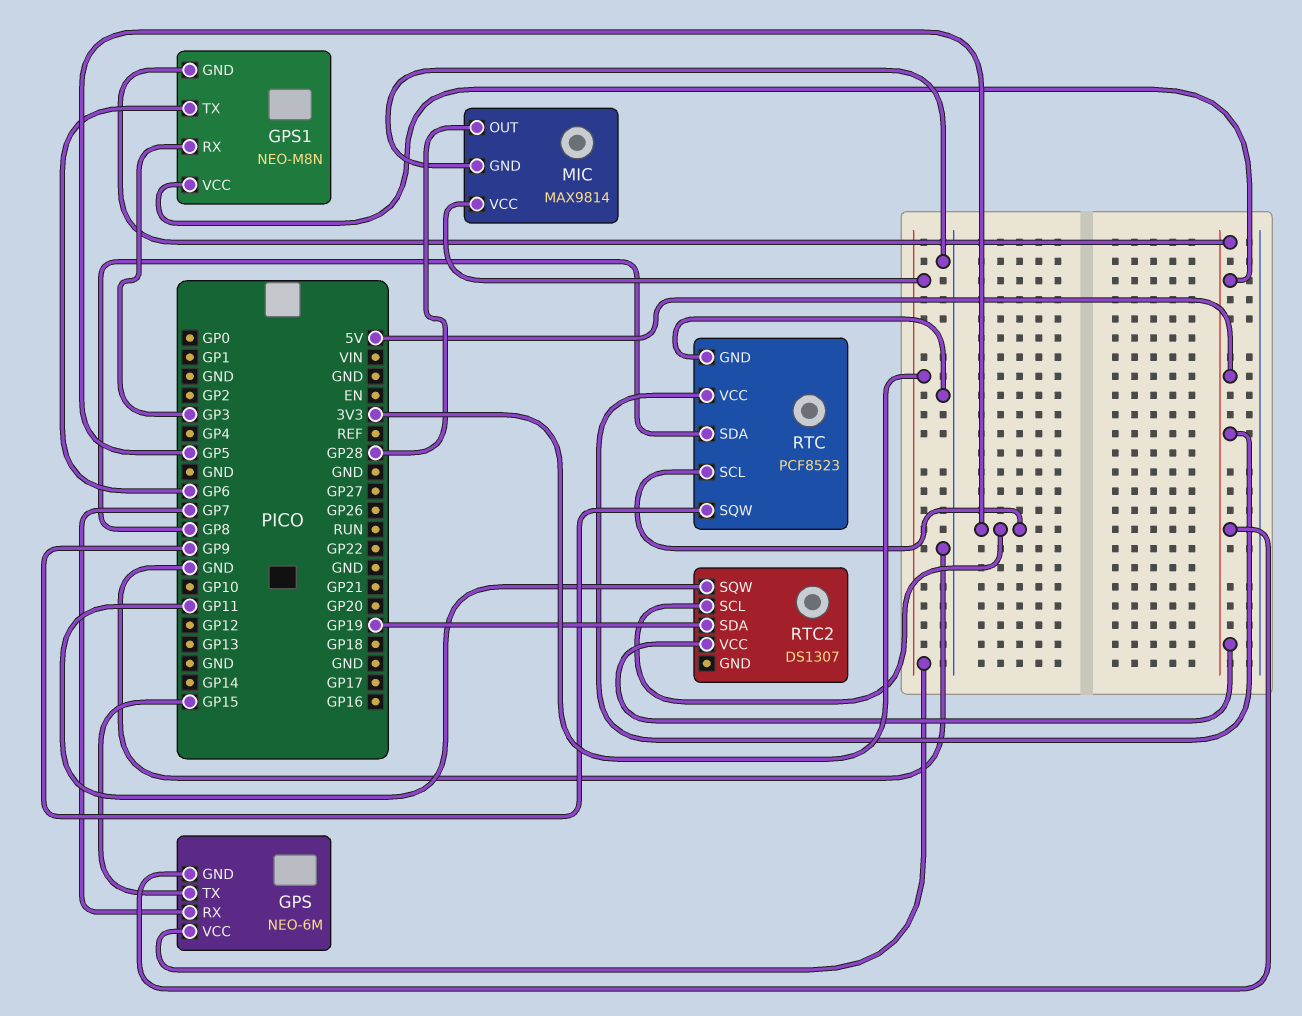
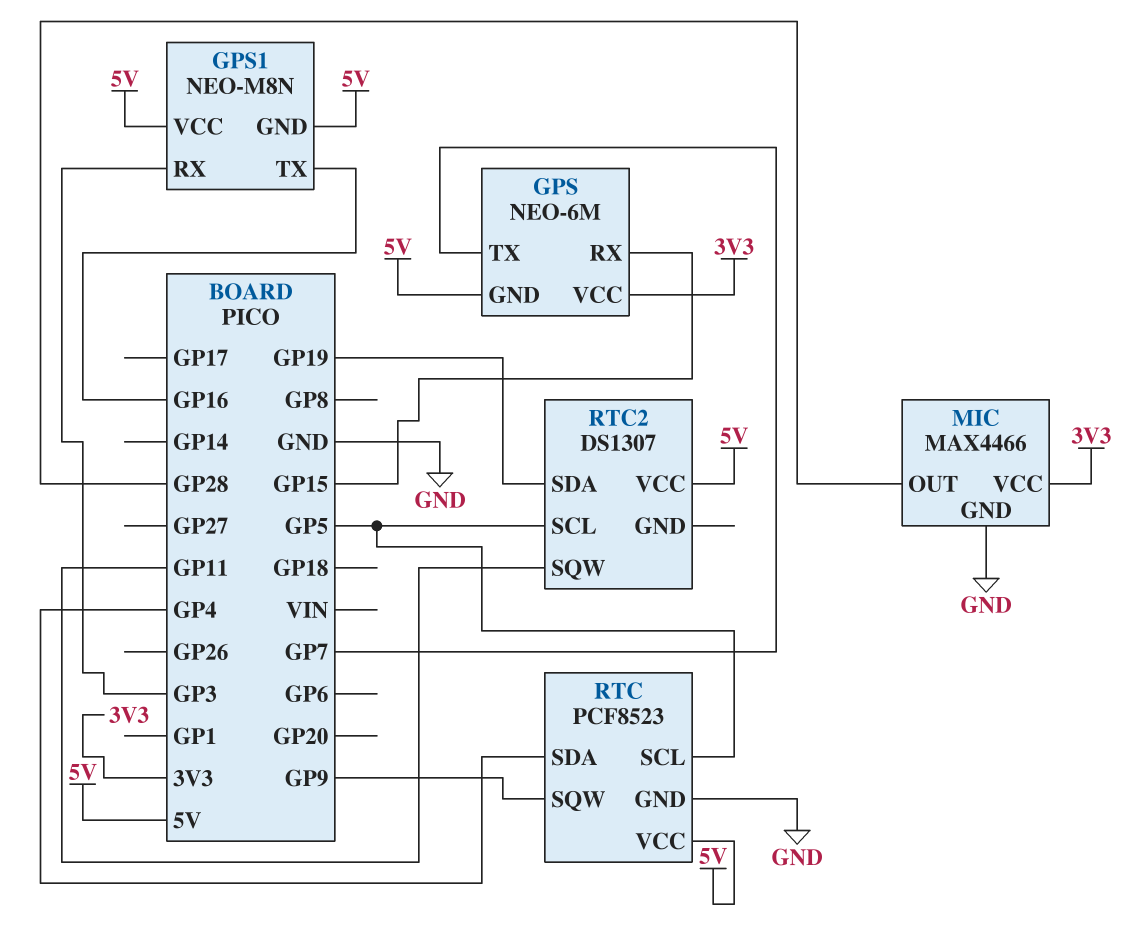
GPS pin RX: GP7 -> GP15
GPS pin TX: GP15 -> GP7
GPS1 pin TX: GP6 -> GP16
MIC: MAX9814 -> MAX4466
RTC pin SDA: GP8 -> GP4

